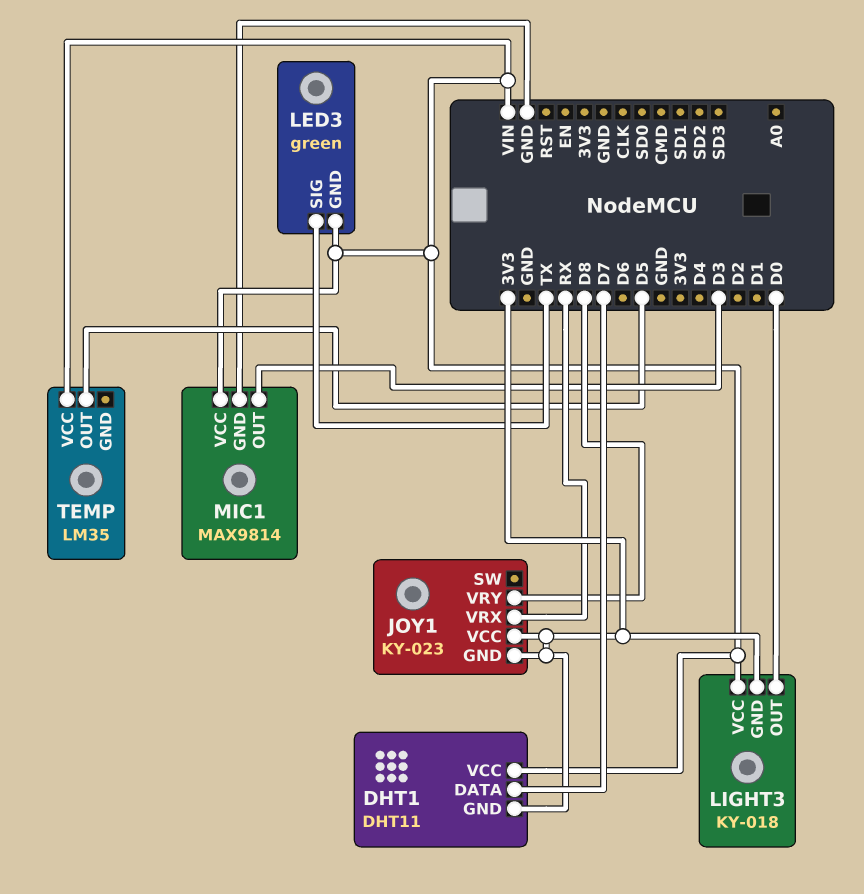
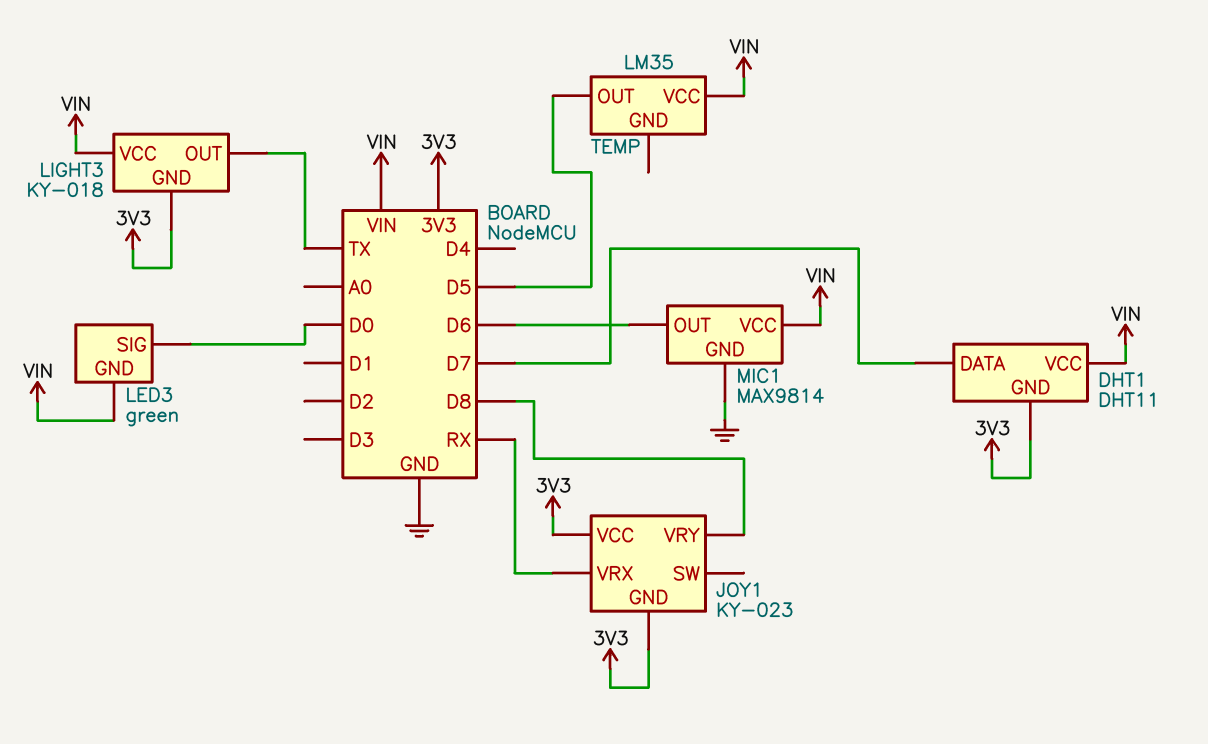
LED3 pin SIG: TX -> D0
LIGHT3 pin OUT: D0 -> TX
MIC1 pin OUT: D3 -> D6

